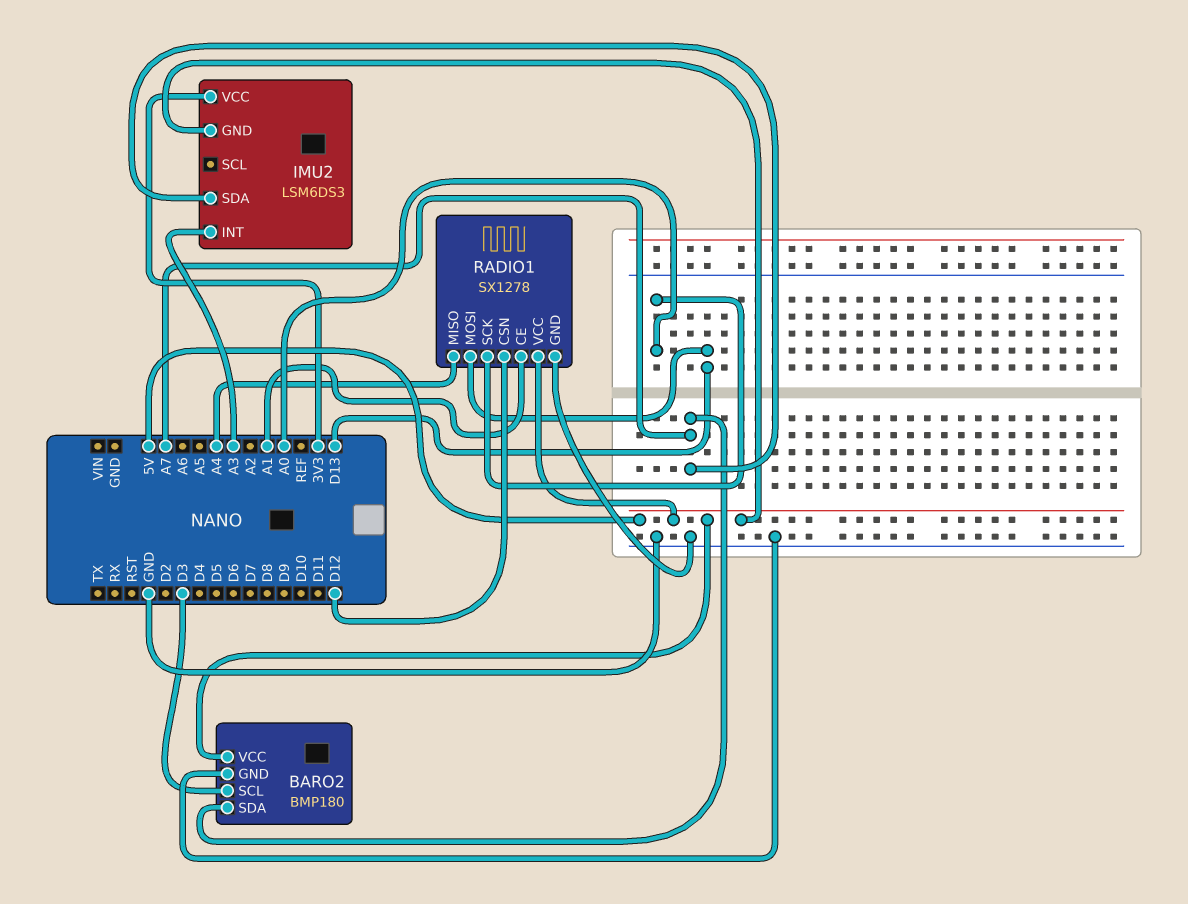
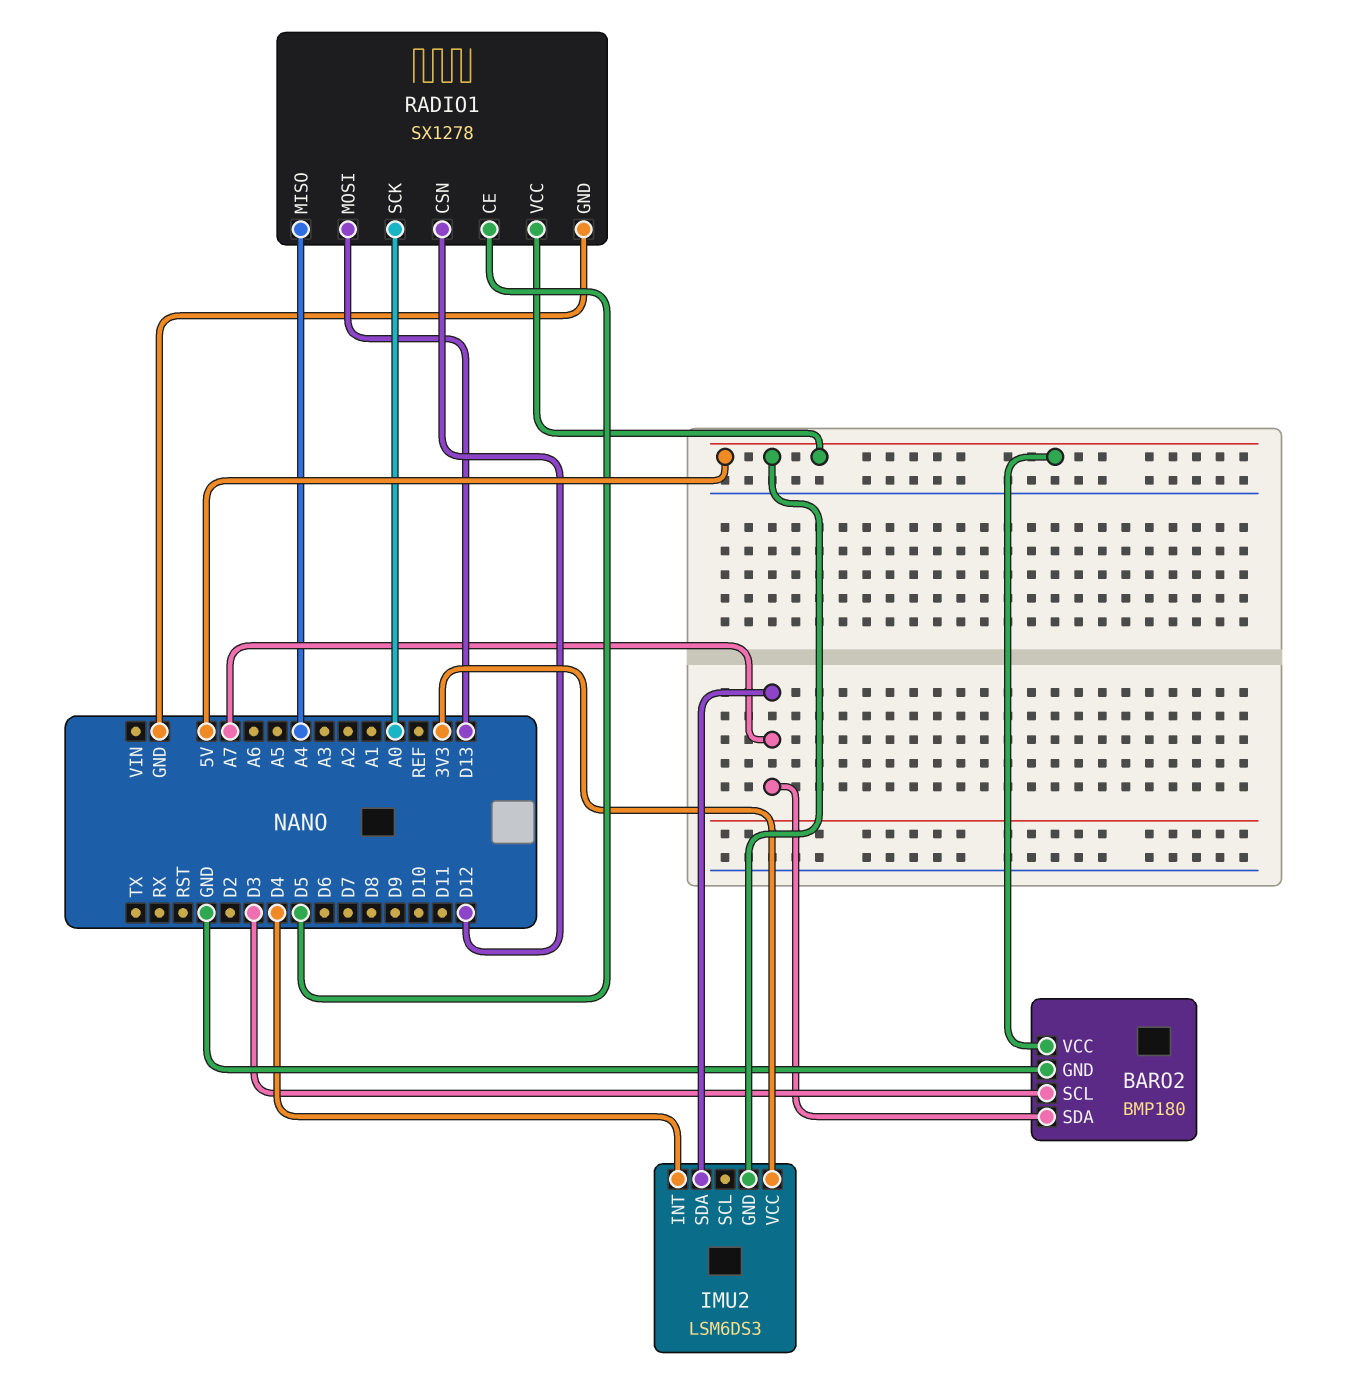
IMU2 pin INT: A3 -> D4
RADIO1 pin CE: A1 -> D5

